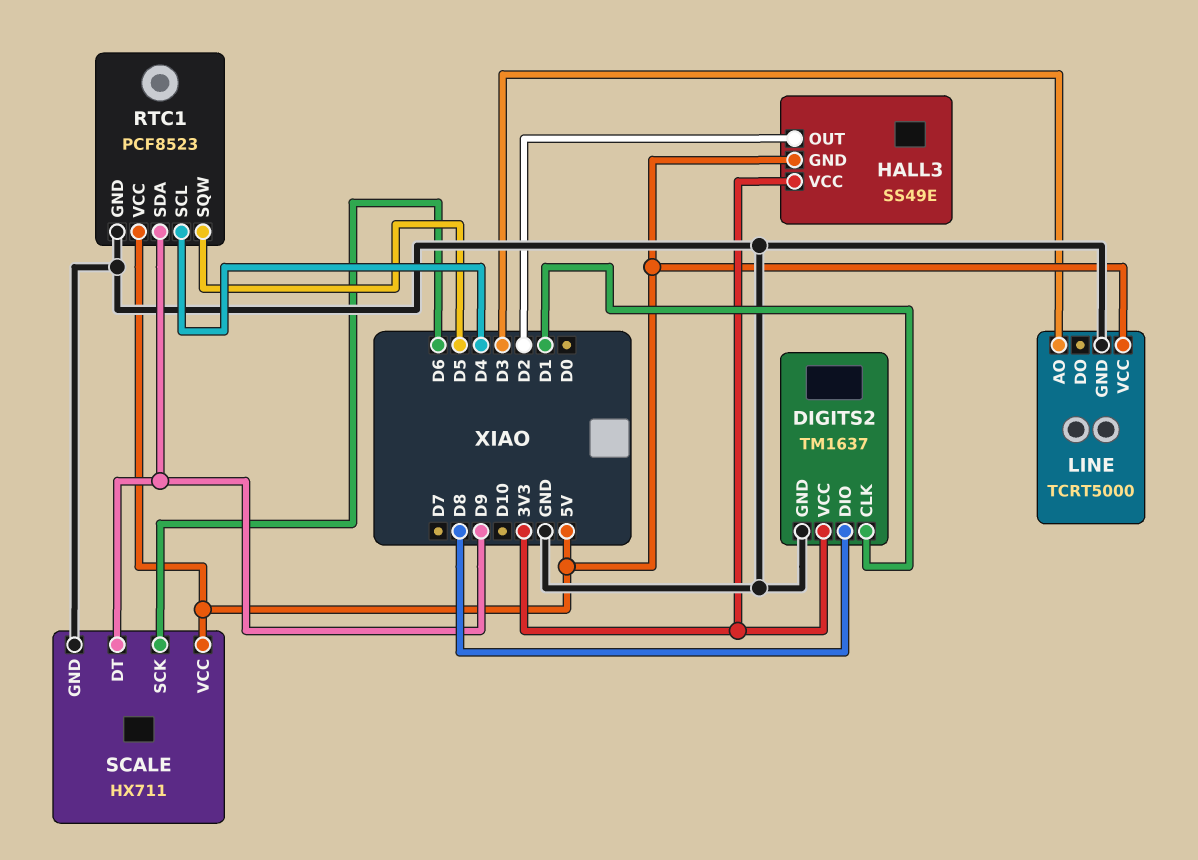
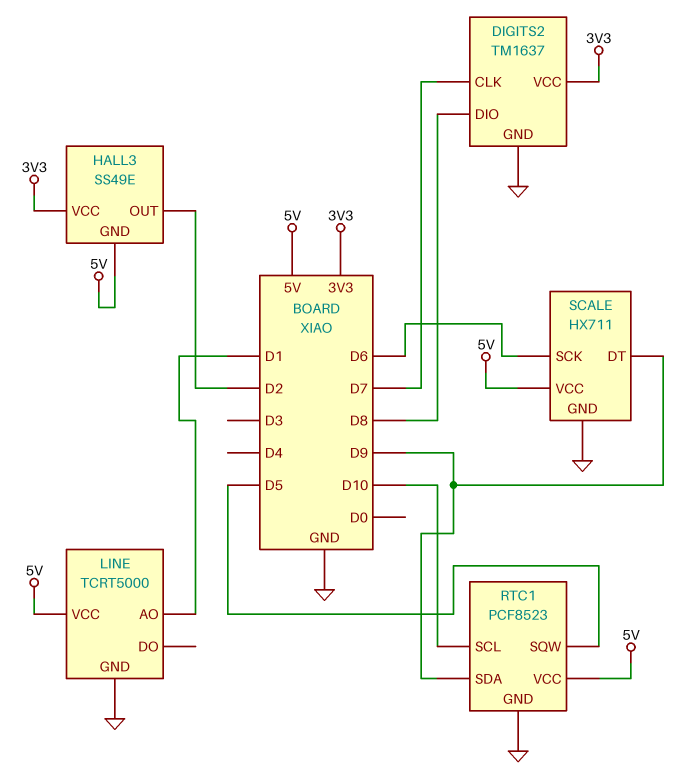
DIGITS2 pin CLK: D1 -> D7
LINE pin AO: D3 -> D1
RTC1 pin SCL: D4 -> D10

